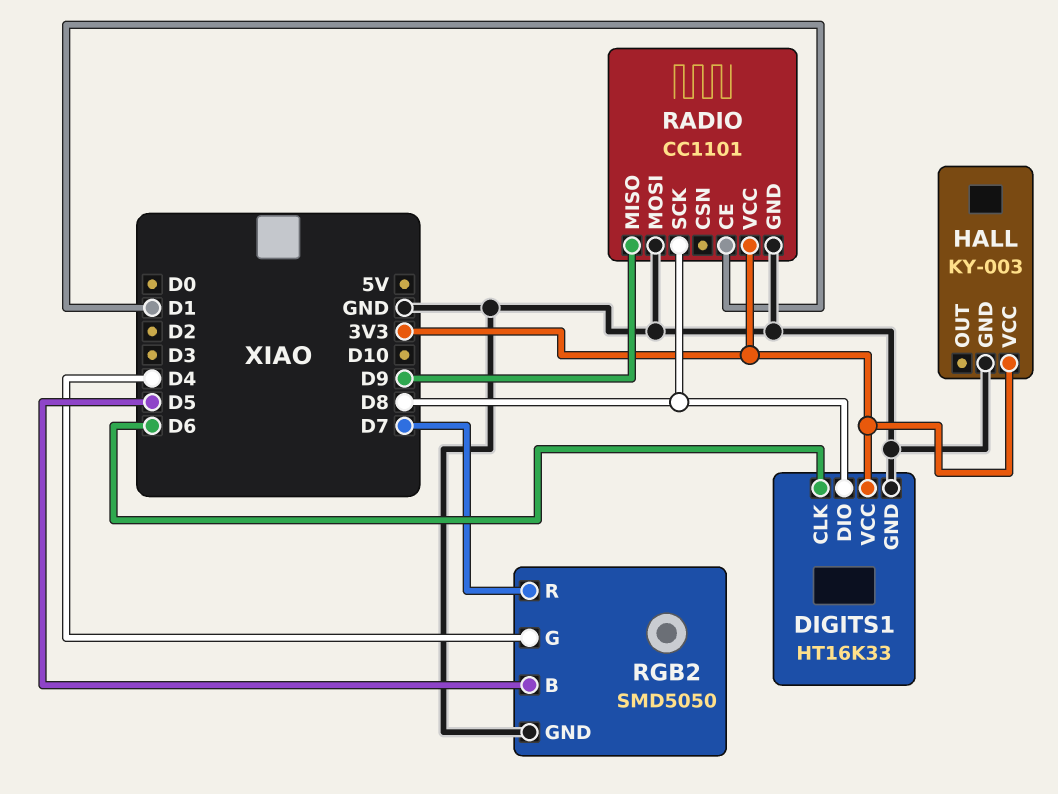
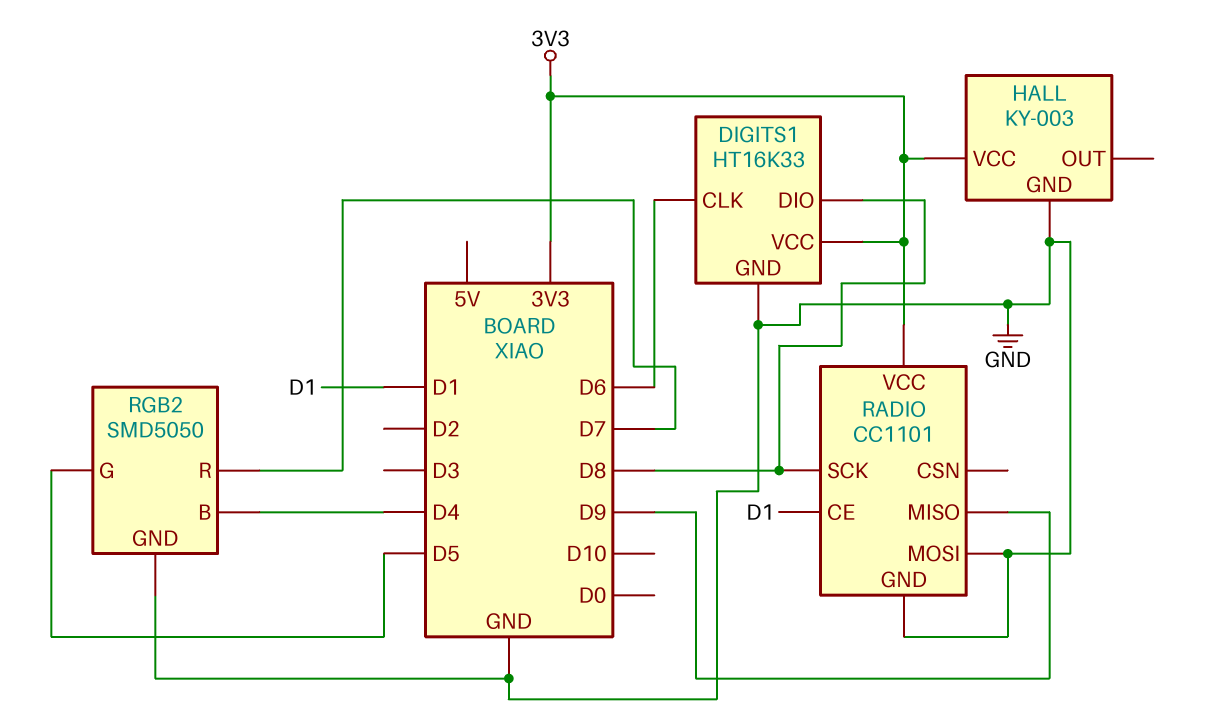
RGB2 pin B: D5 -> D4
RGB2 pin G: D4 -> D5

